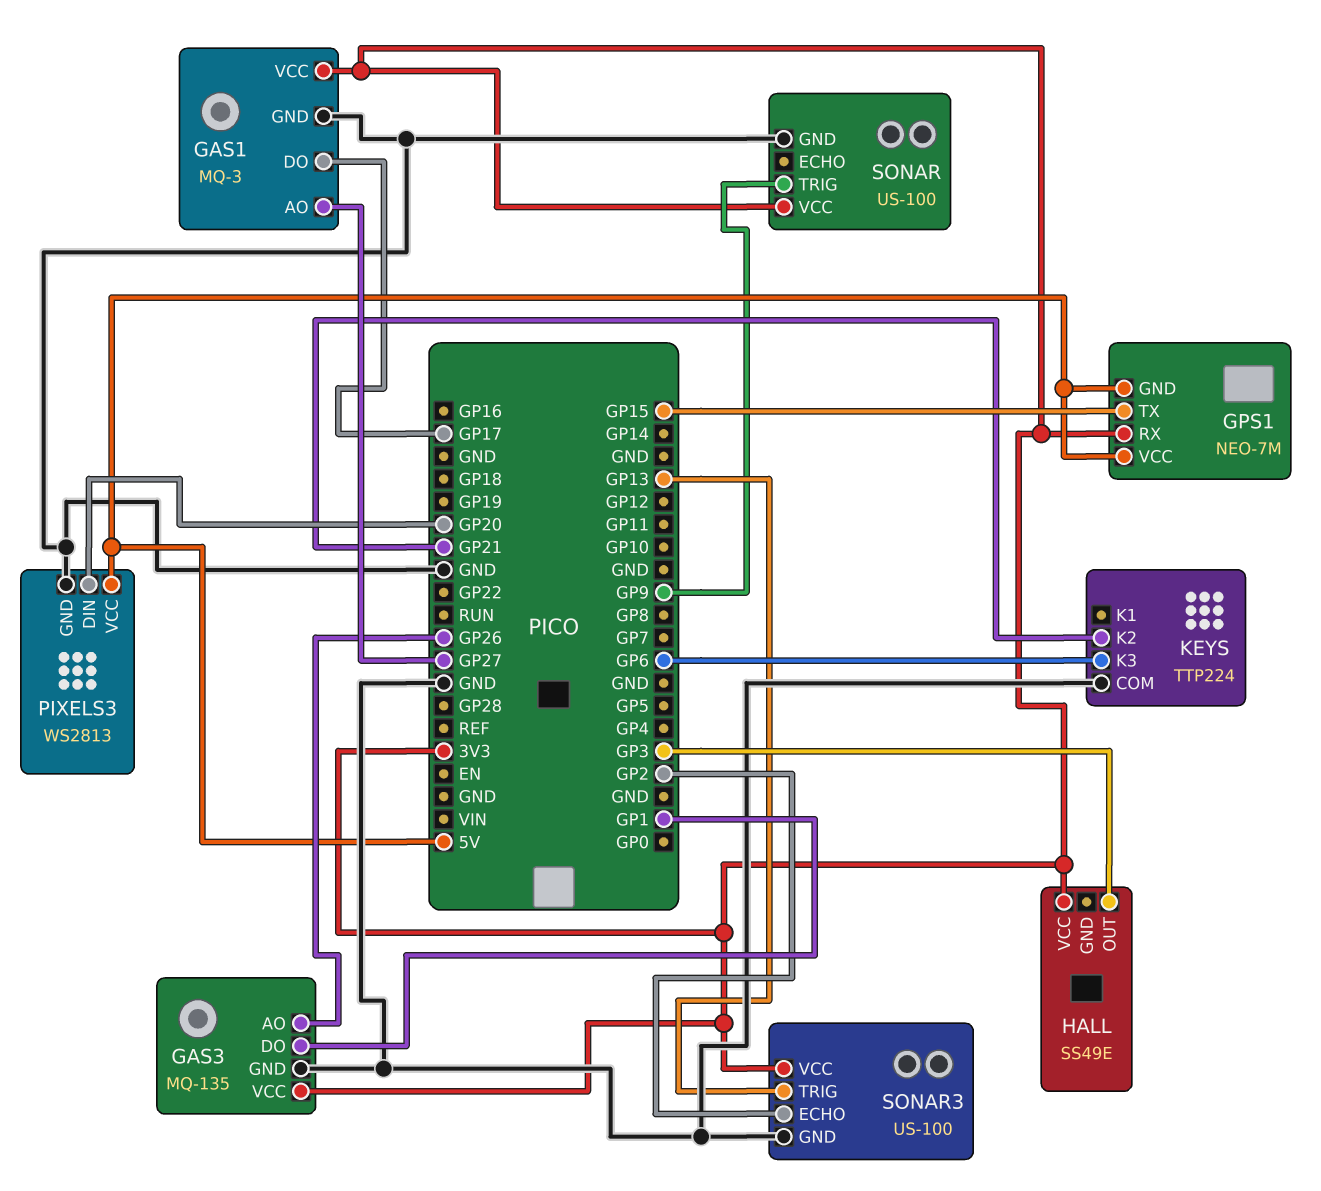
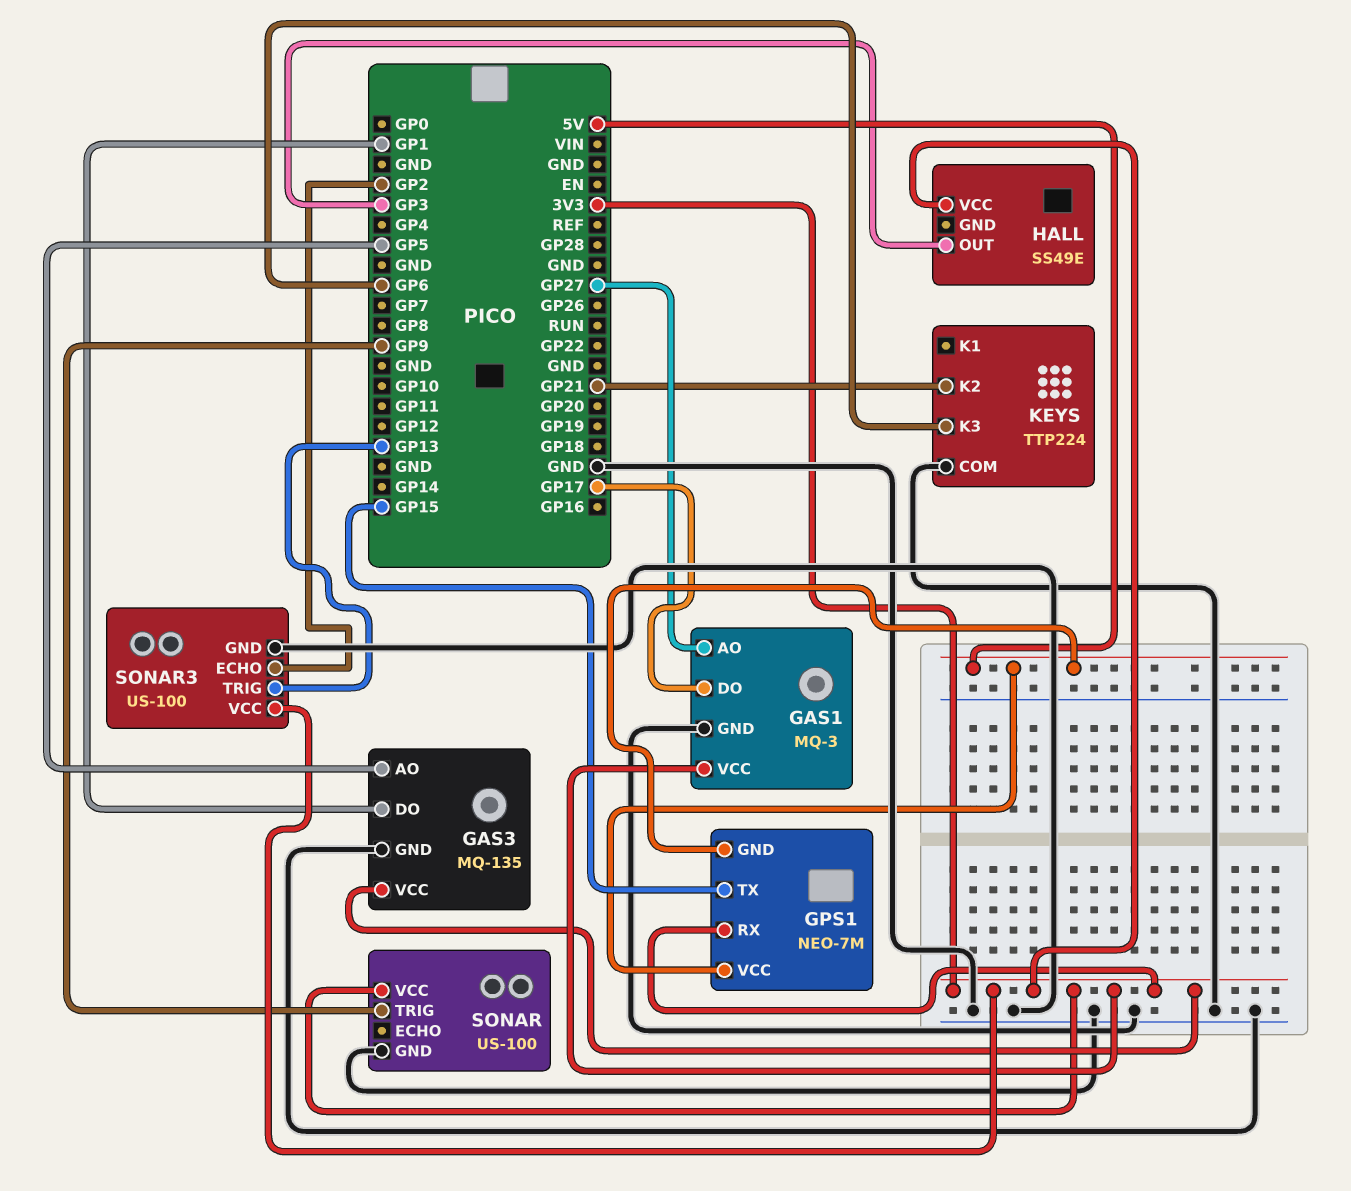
GAS3 pin AO: GP26 -> GP5
PIXELS3: WS2813 -> none
PIXELS3 pin DIN: GP20 -> none
PIXELS3 pin GND: GND -> none
PIXELS3 pin VCC: 5V -> none

